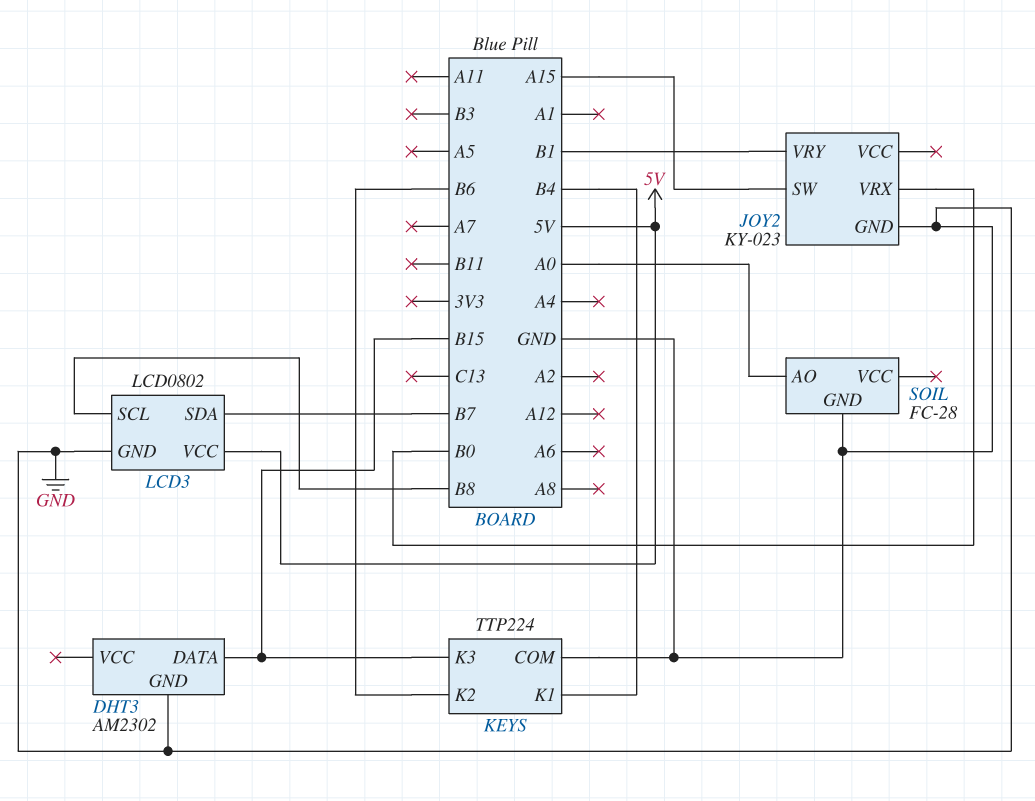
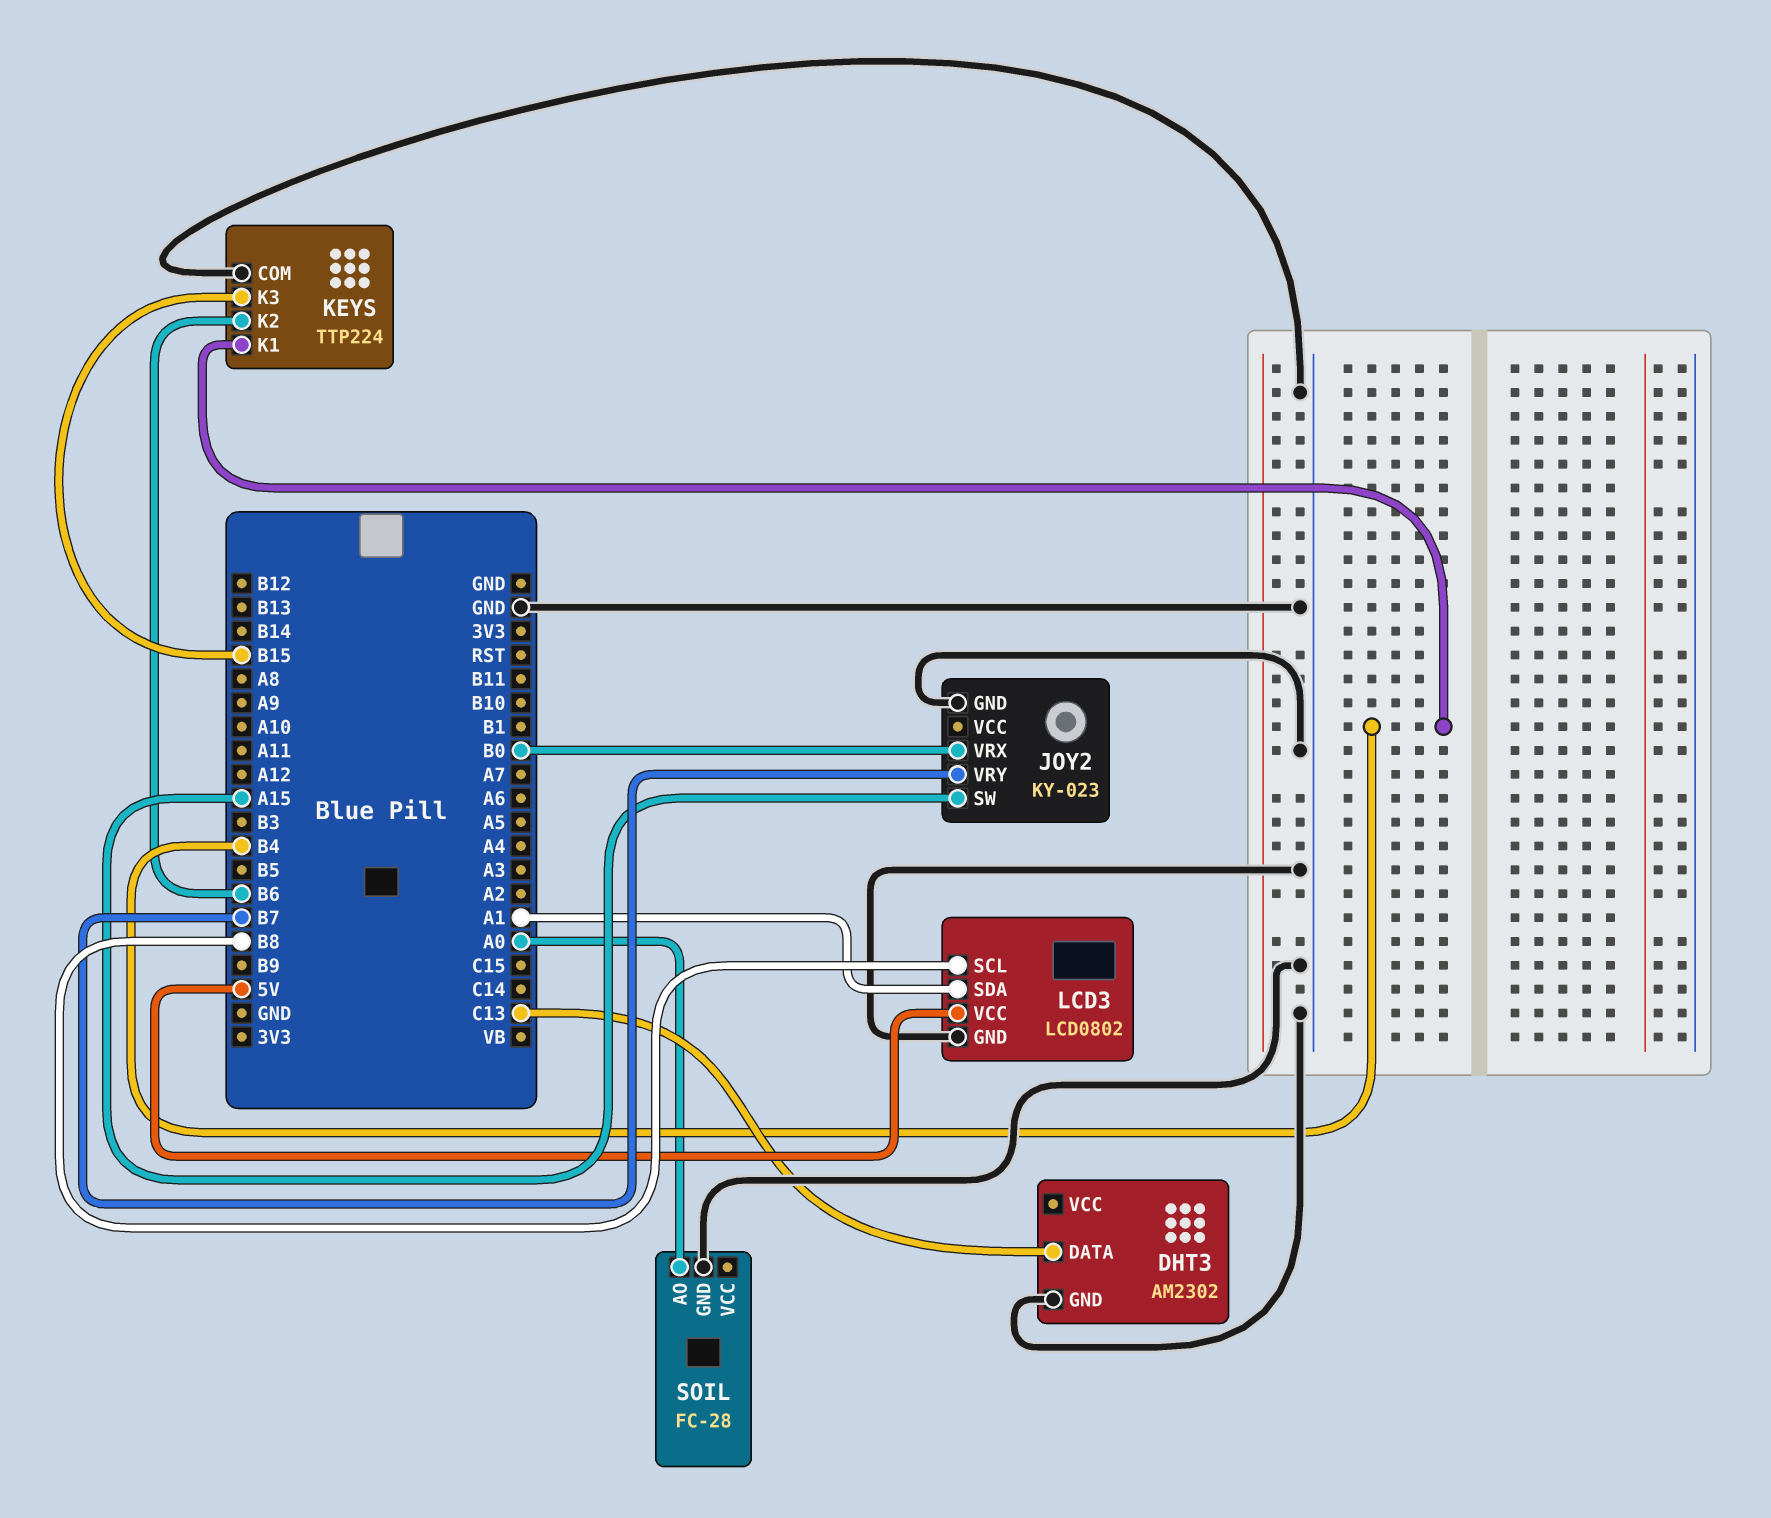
DHT3 pin DATA: B15 -> C13
JOY2 pin VRY: B1 -> B7
LCD3 pin SDA: B7 -> A1

